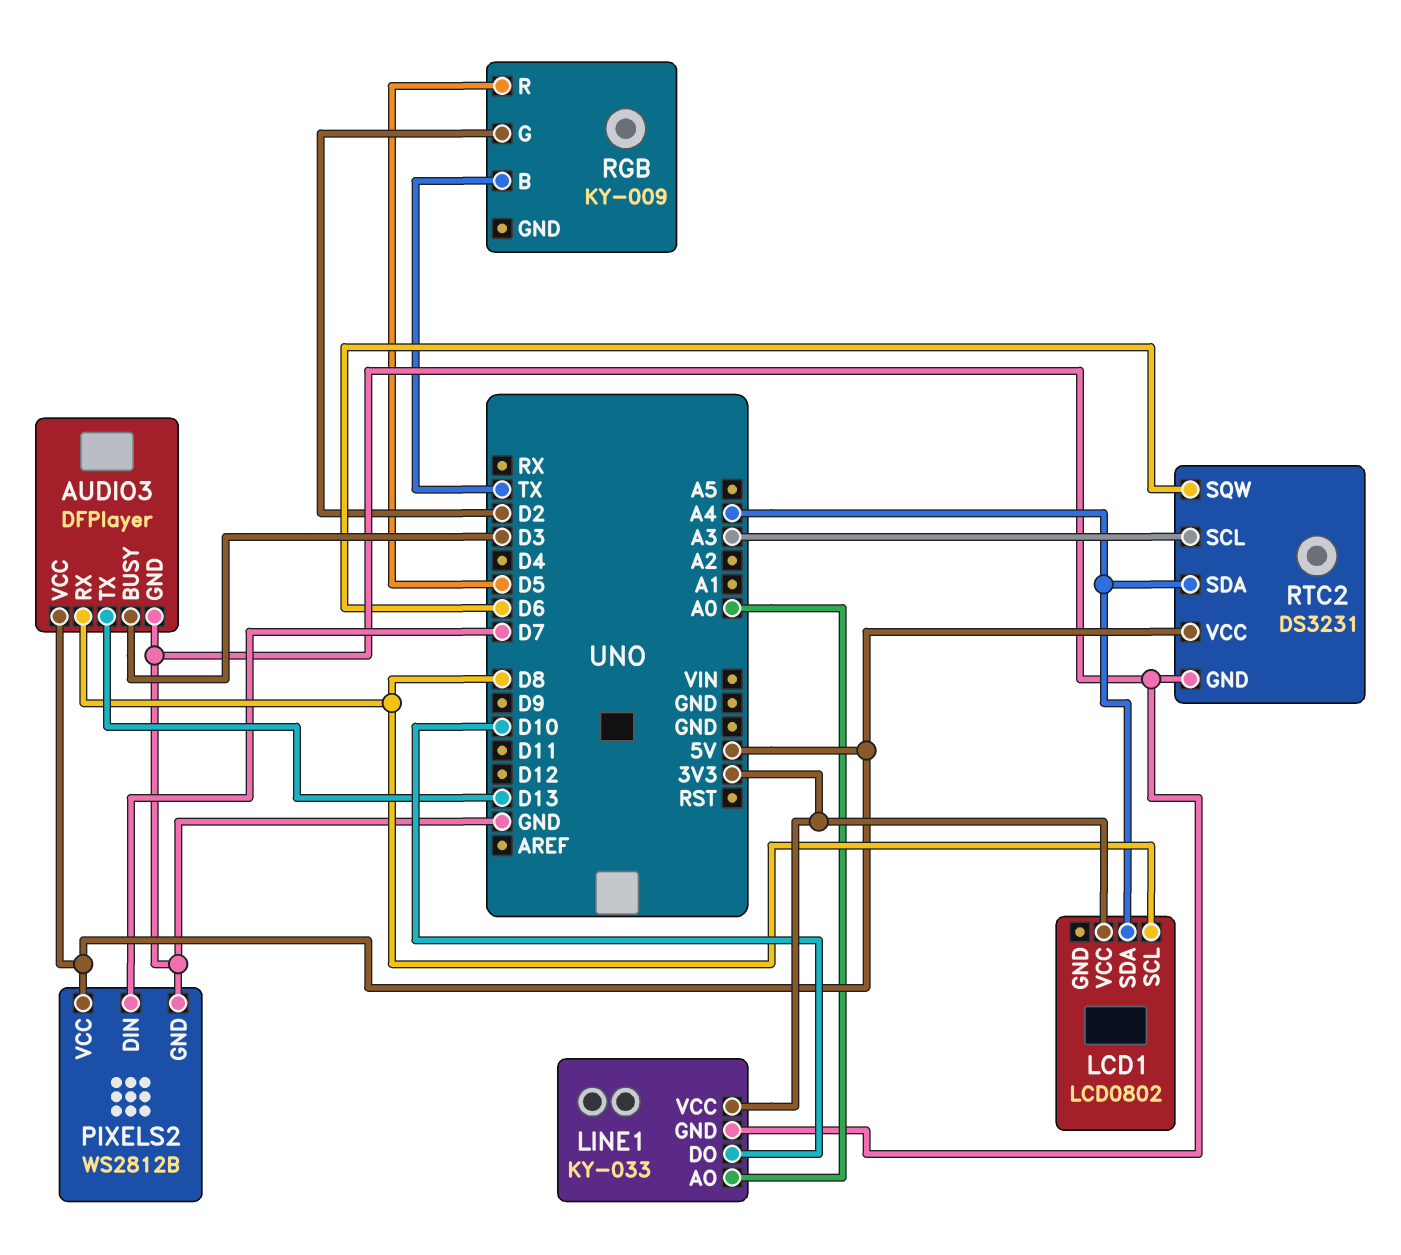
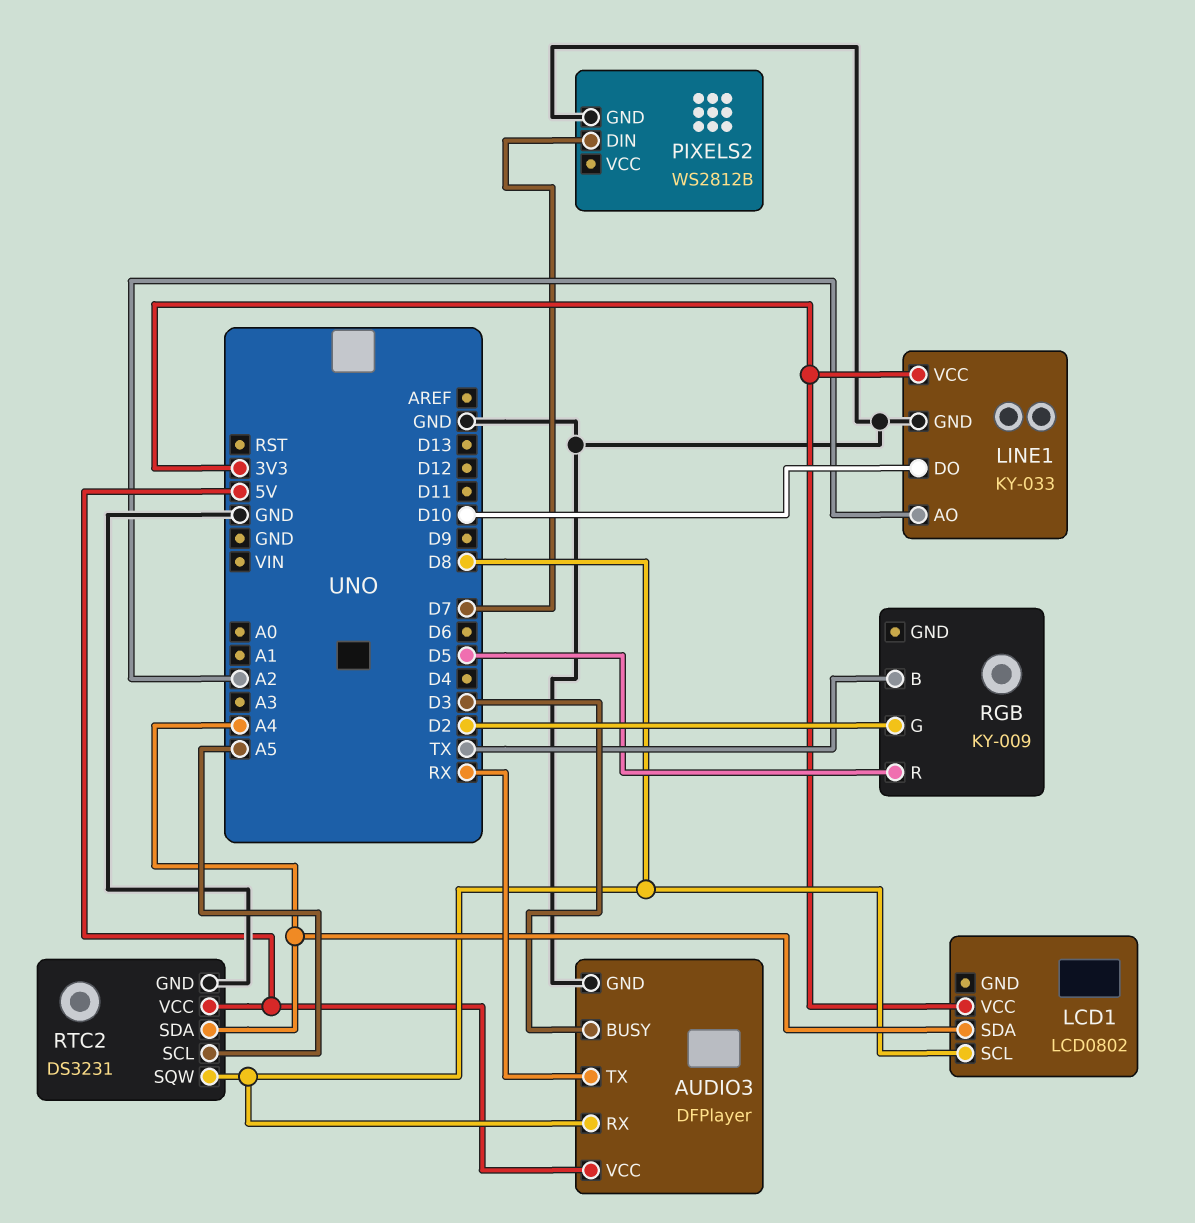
AUDIO3 pin TX: D13 -> RX
LINE1 pin AO: A0 -> A2
PIXELS2 pin VCC: 5V -> none
RTC2 pin SCL: A3 -> A5
RTC2 pin SQW: D6 -> D8

